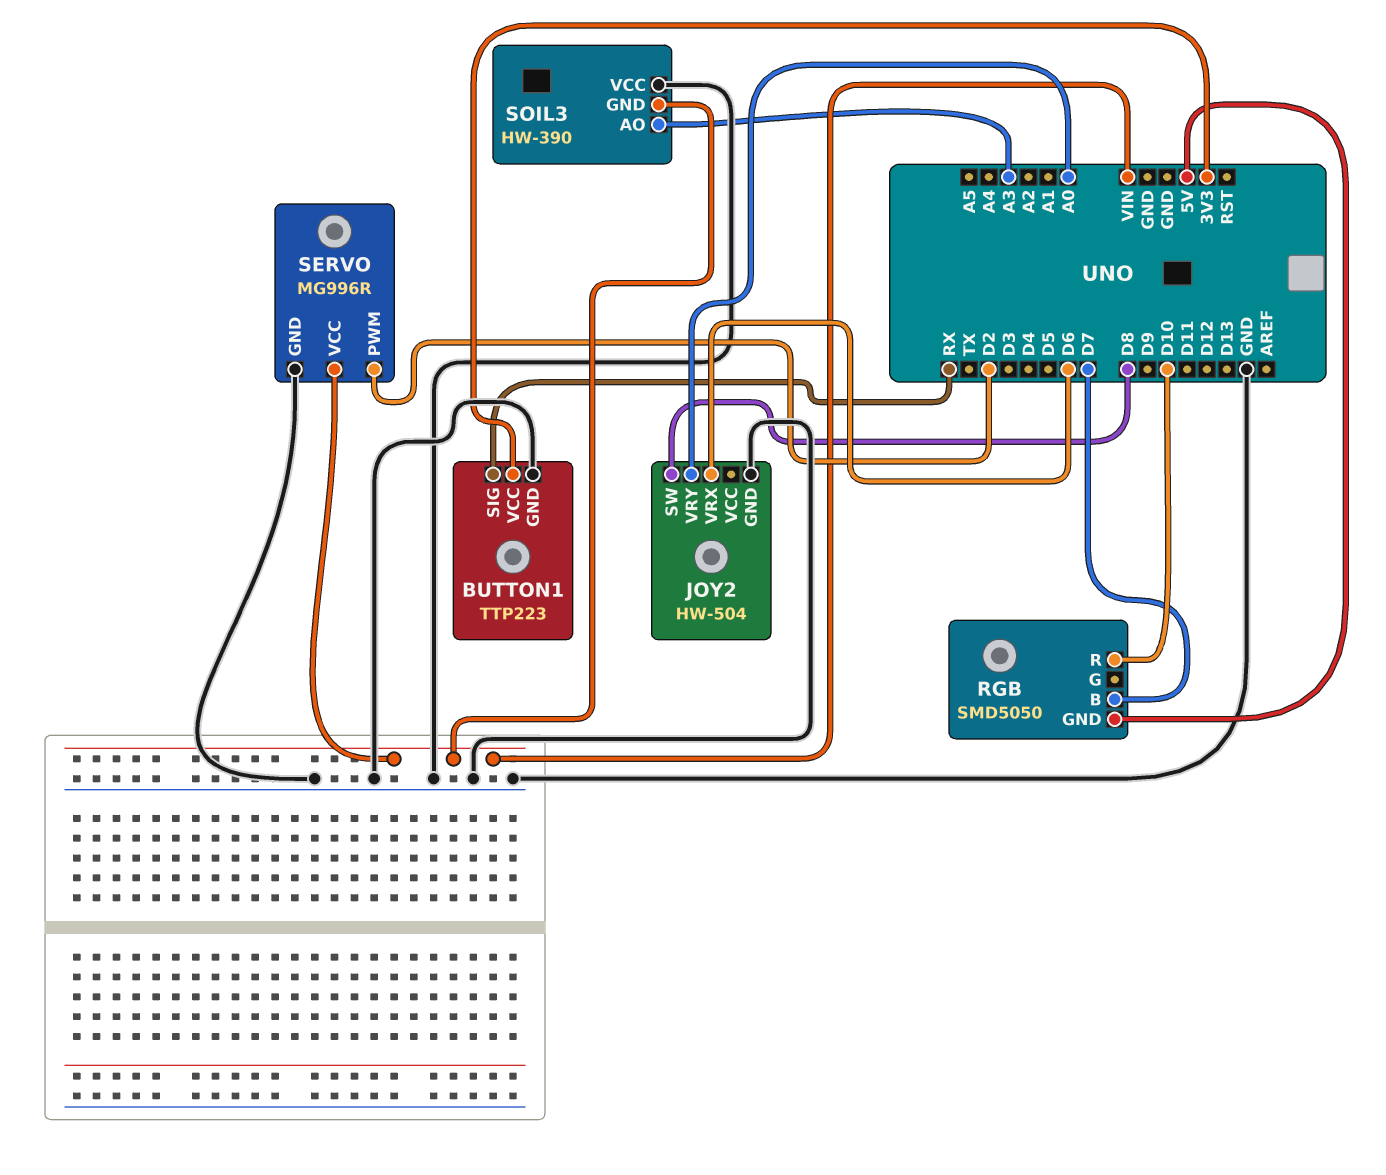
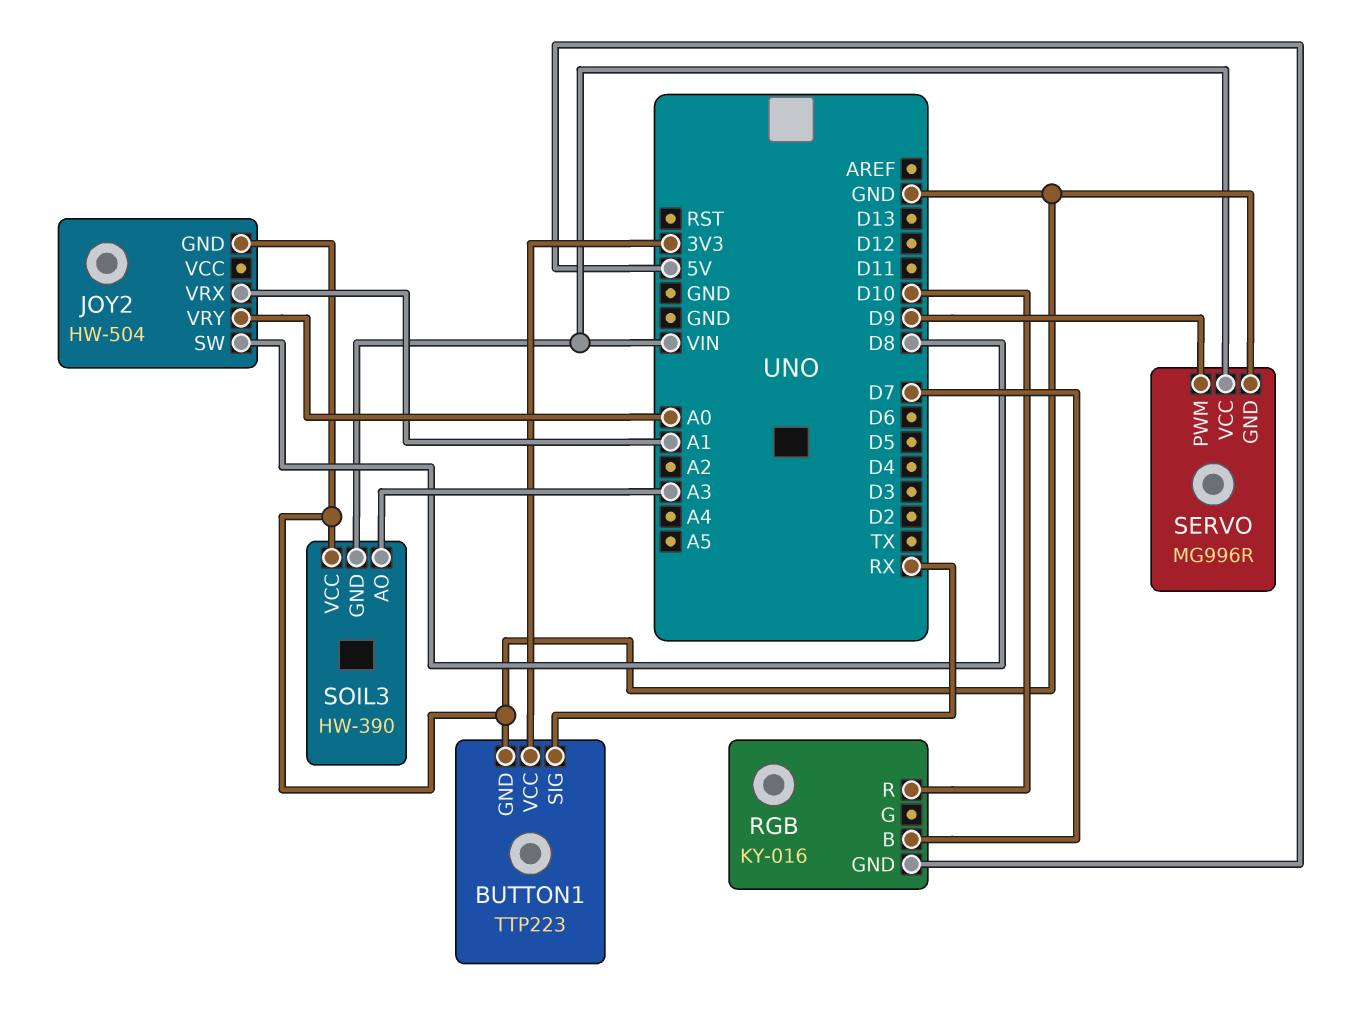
JOY2 pin VRX: D6 -> A1
RGB: SMD5050 -> KY-016
SERVO pin PWM: D2 -> D9

